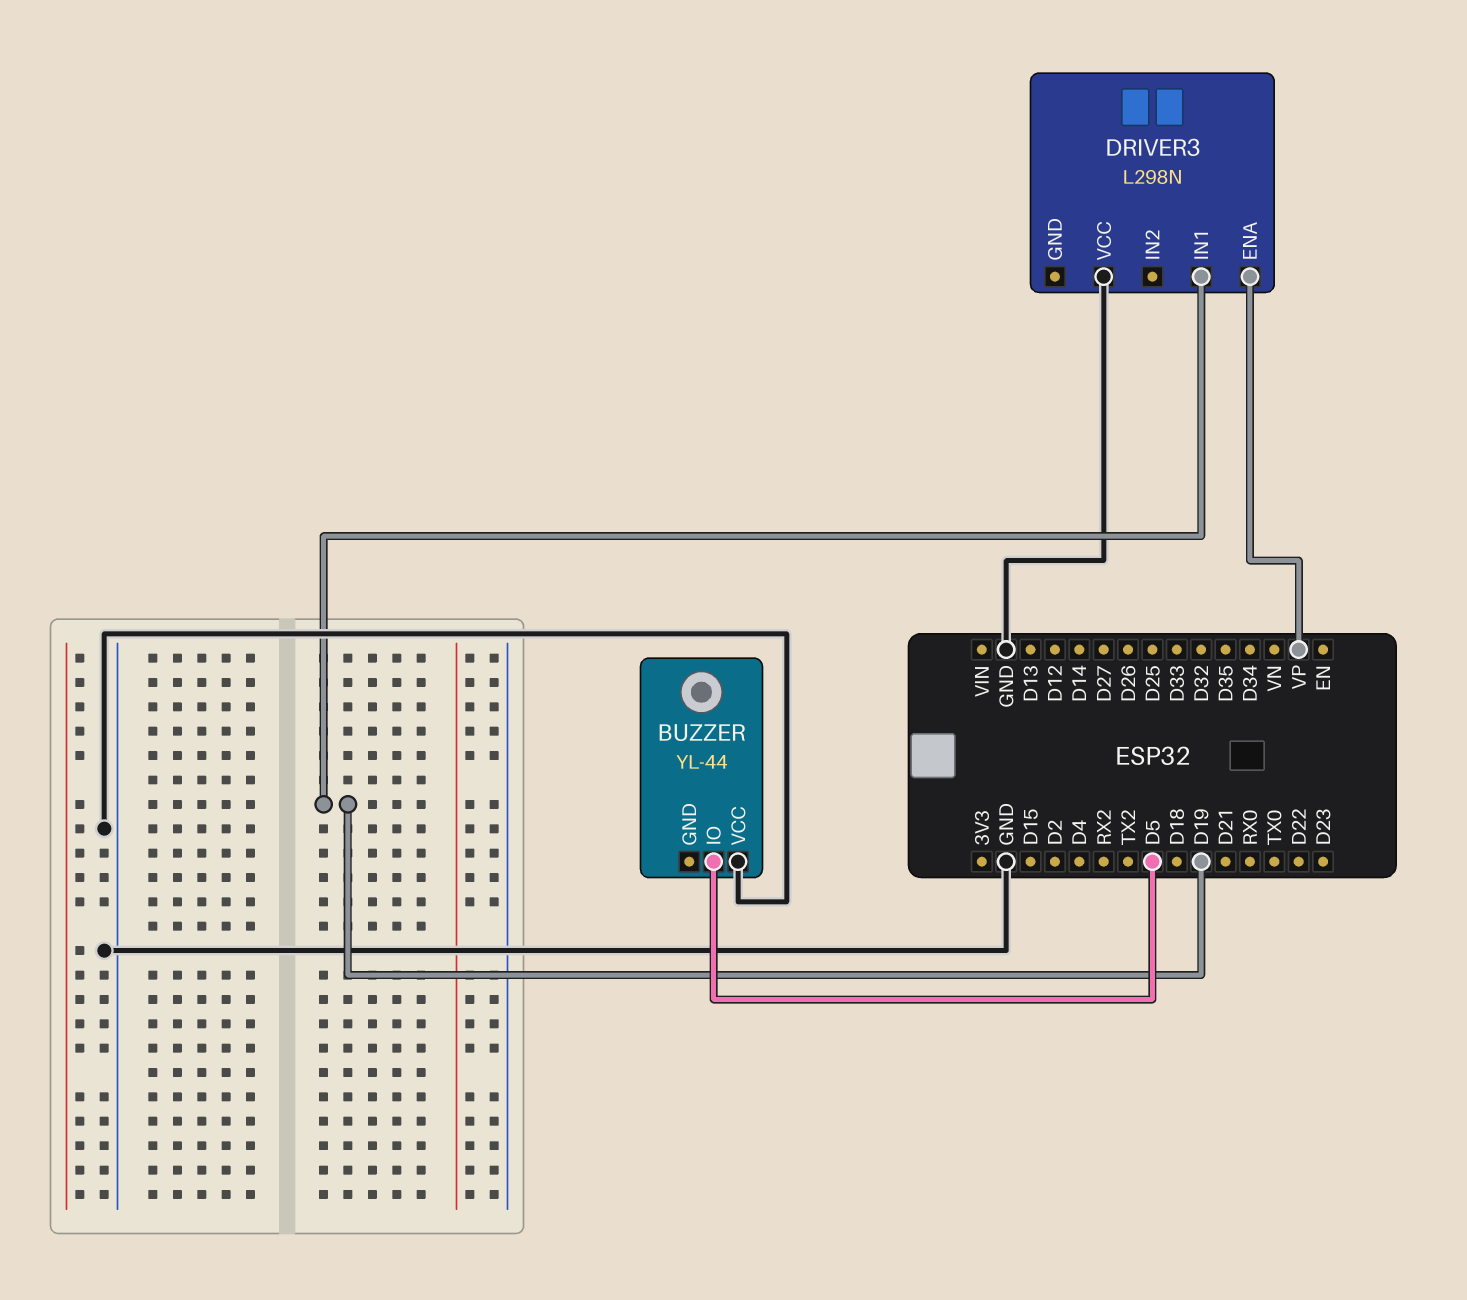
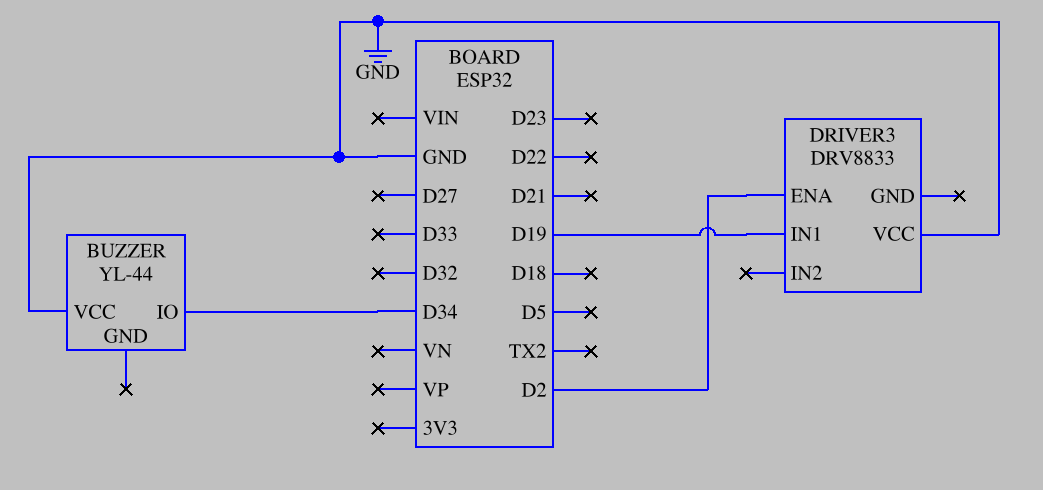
BUZZER pin IO: D5 -> D34
DRIVER3: L298N -> DRV8833
DRIVER3 pin ENA: VP -> D2

